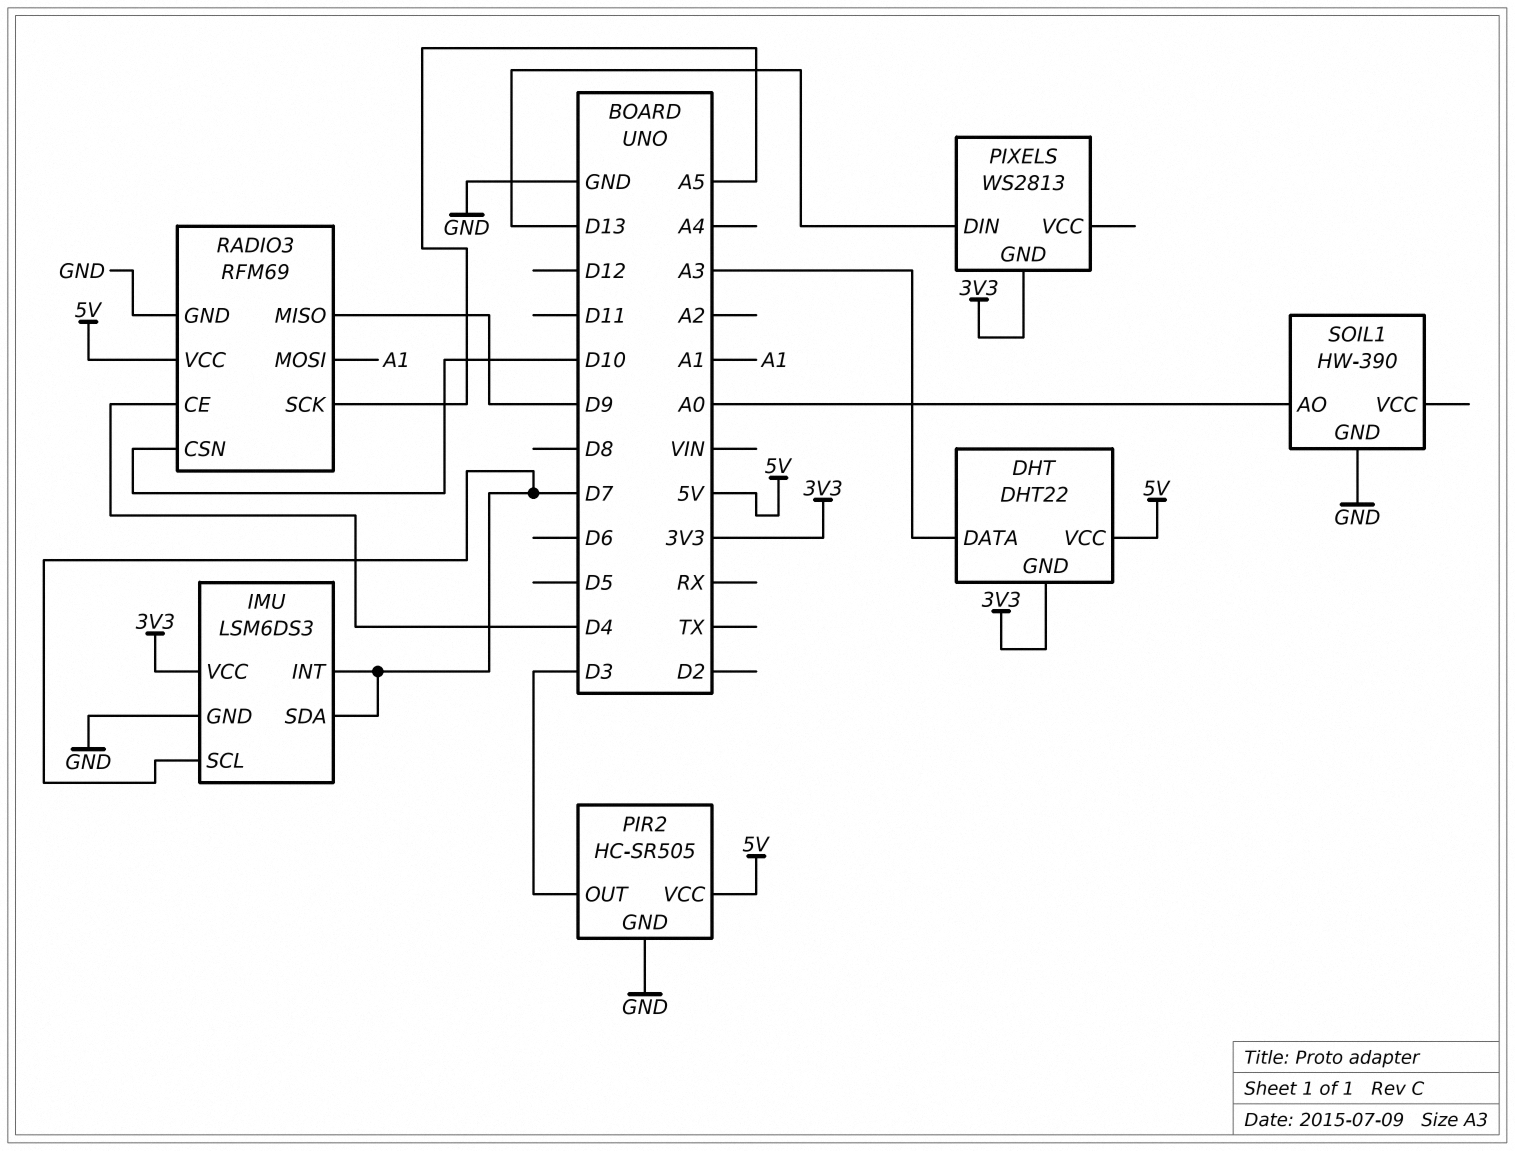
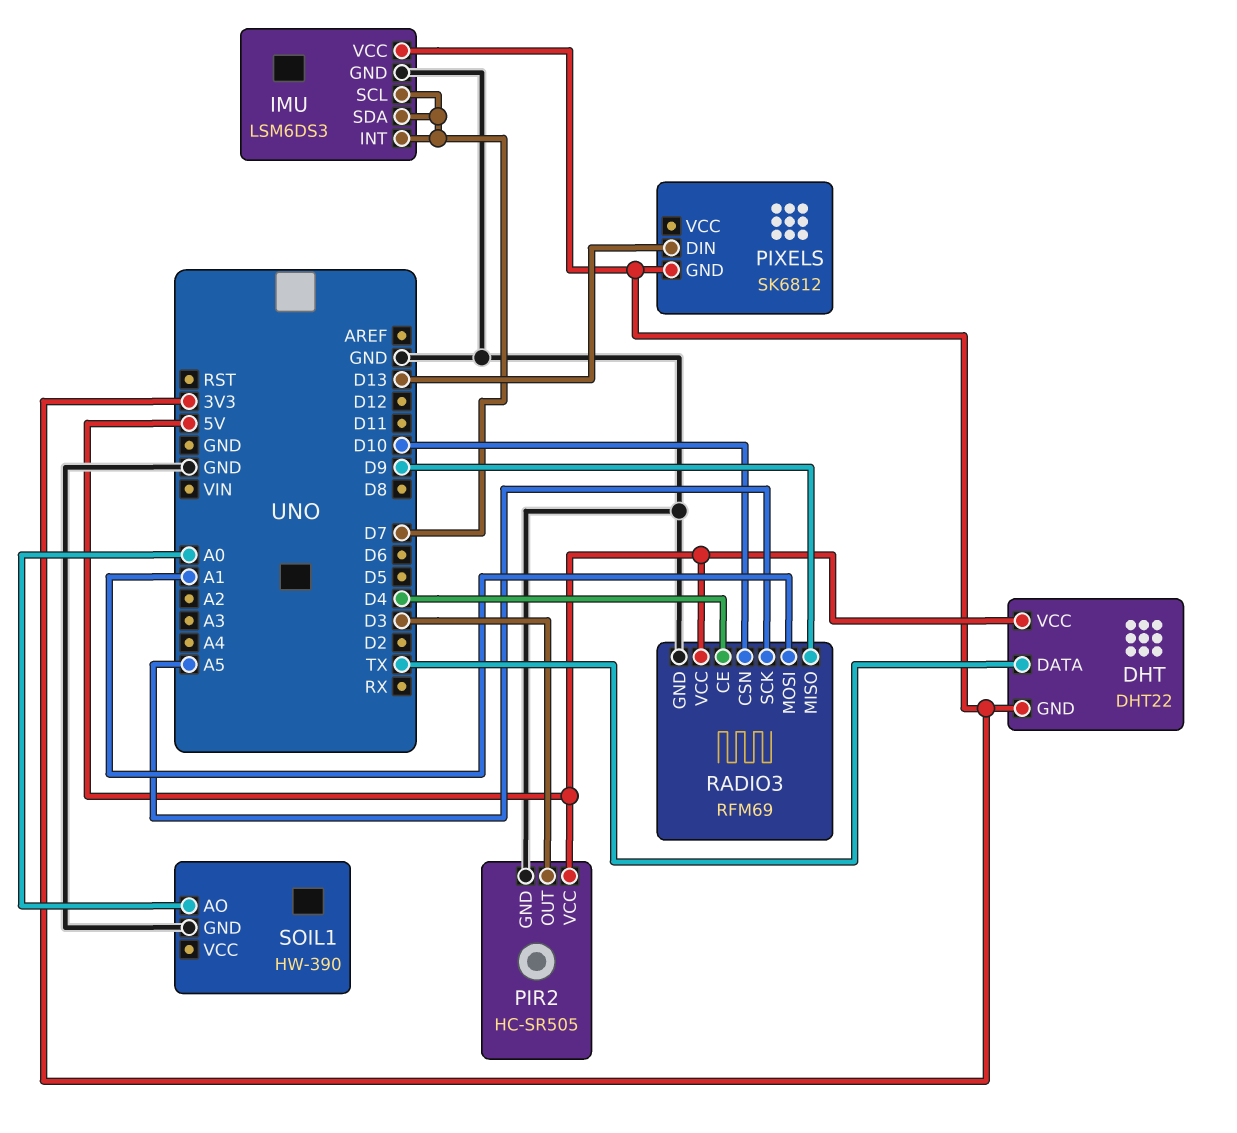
DHT pin DATA: A3 -> TX
PIXELS: WS2813 -> SK6812

